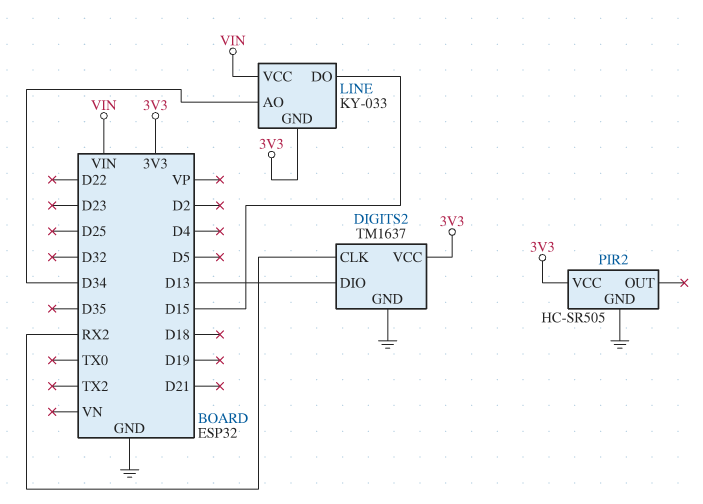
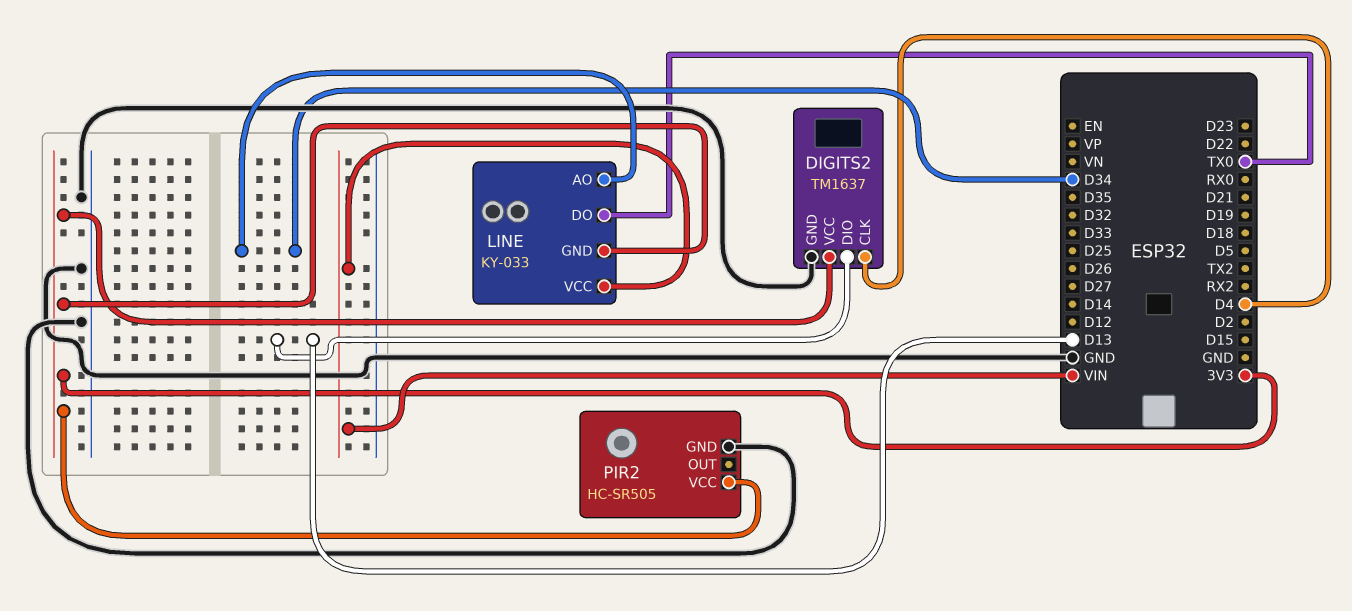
DIGITS2 pin CLK: RX2 -> D4
LINE pin DO: D15 -> TX0

